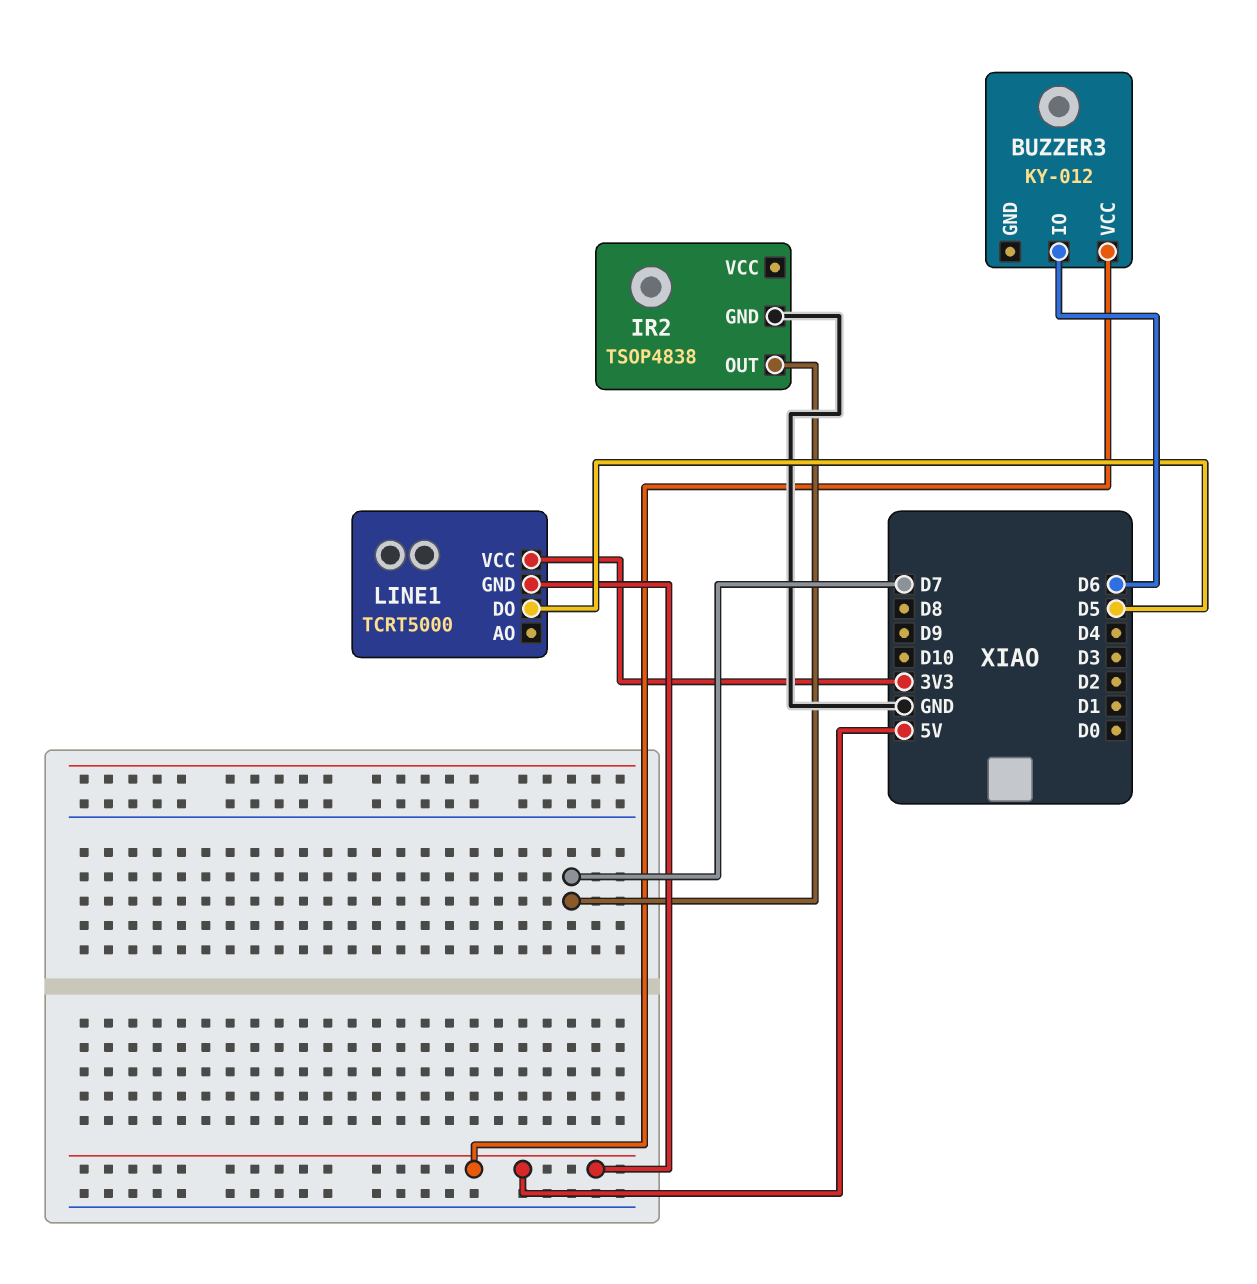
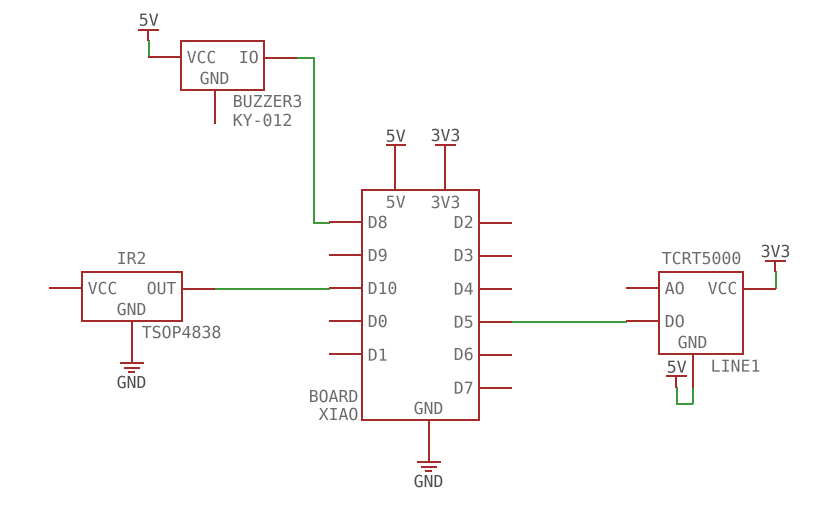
BUZZER3 pin IO: D6 -> D8
IR2 pin OUT: D7 -> D10

